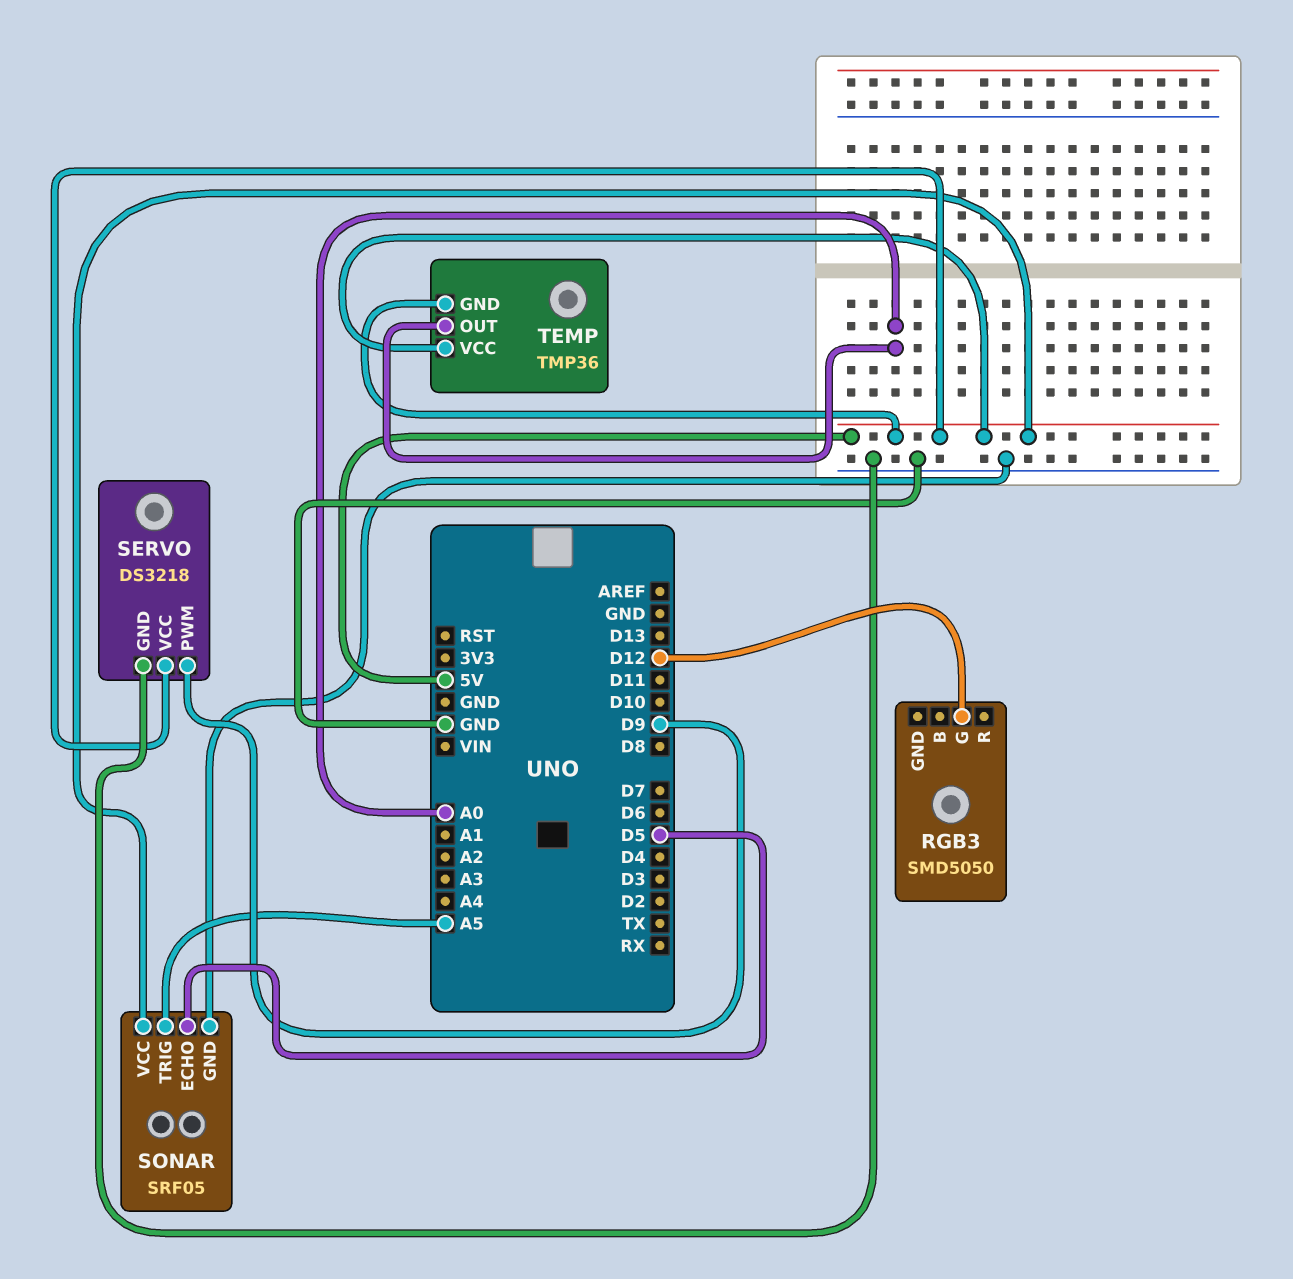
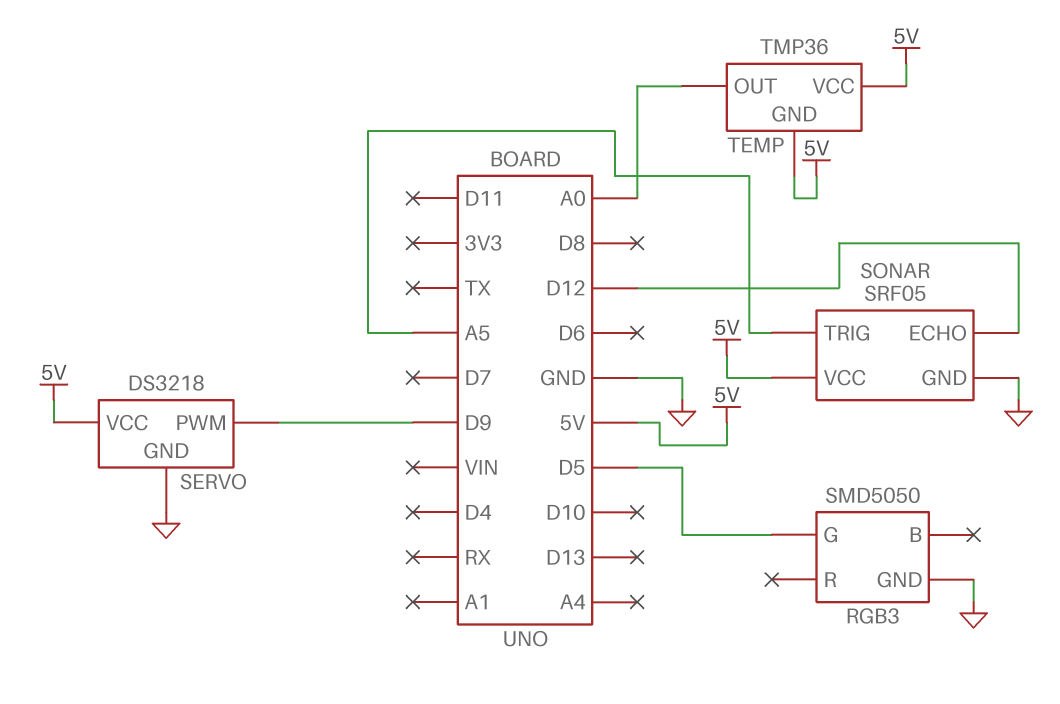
RGB3 pin G: D12 -> D5
RGB3 pin GND: none -> GND
SONAR pin ECHO: D5 -> D12

